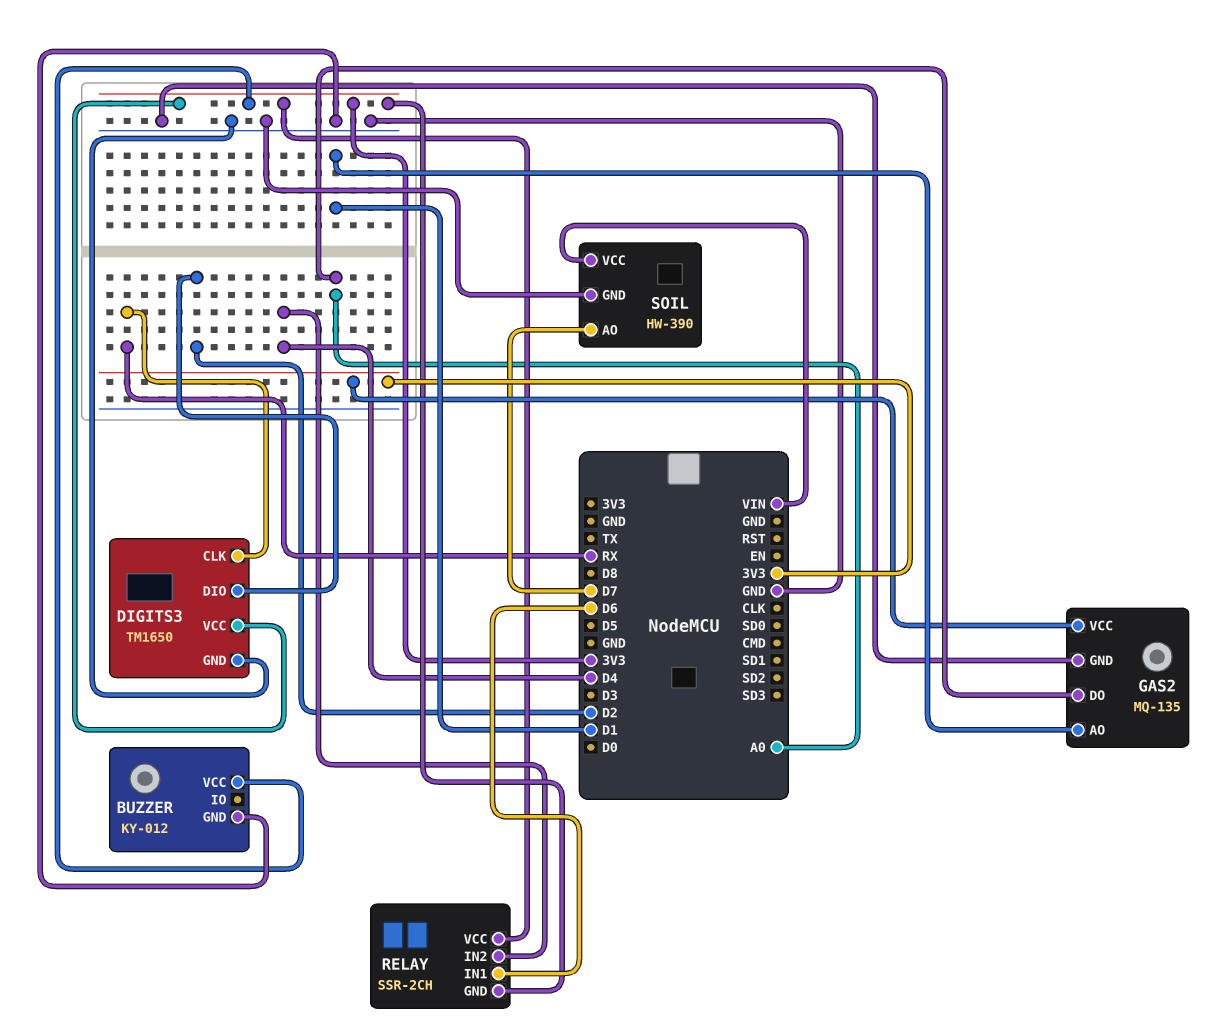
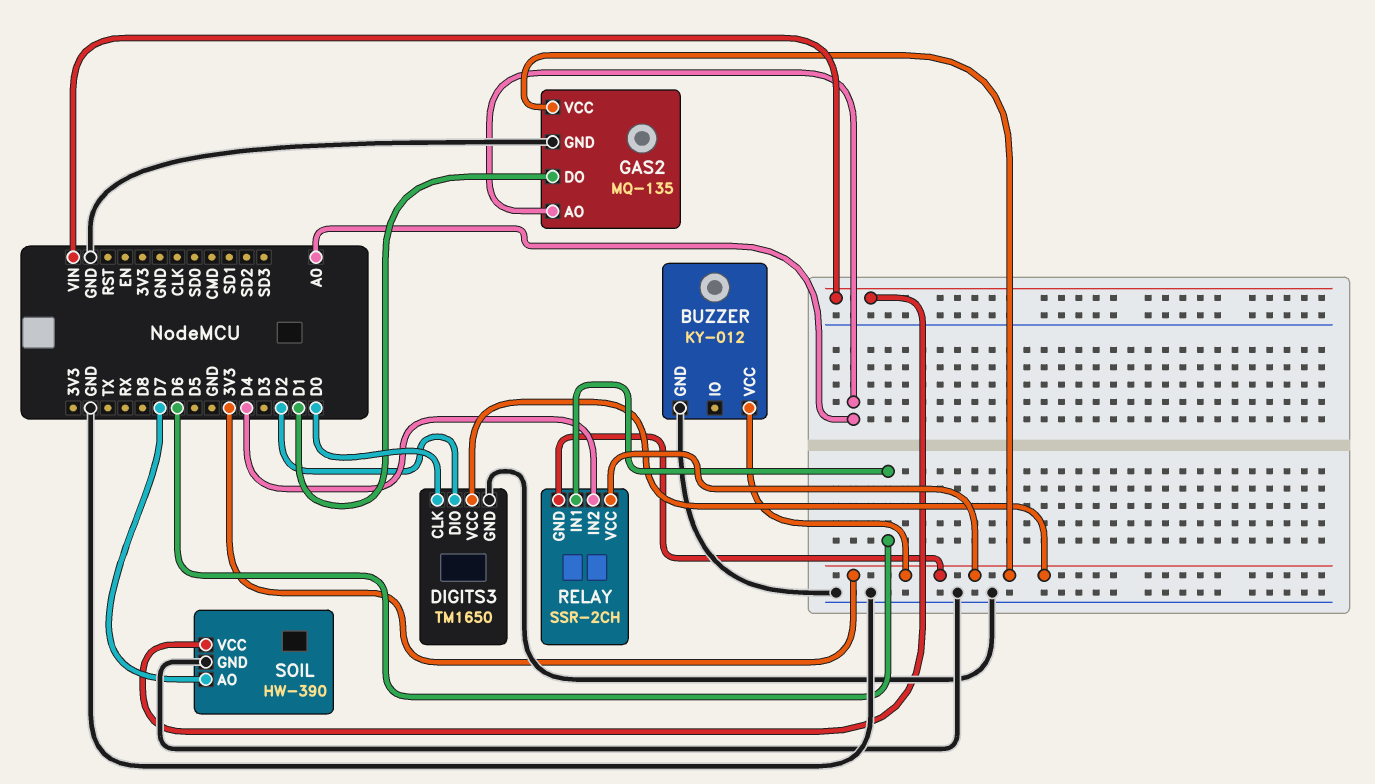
DIGITS3 pin CLK: RX -> D0
GAS2 pin AO: D1 -> A0
GAS2 pin DO: A0 -> D1

